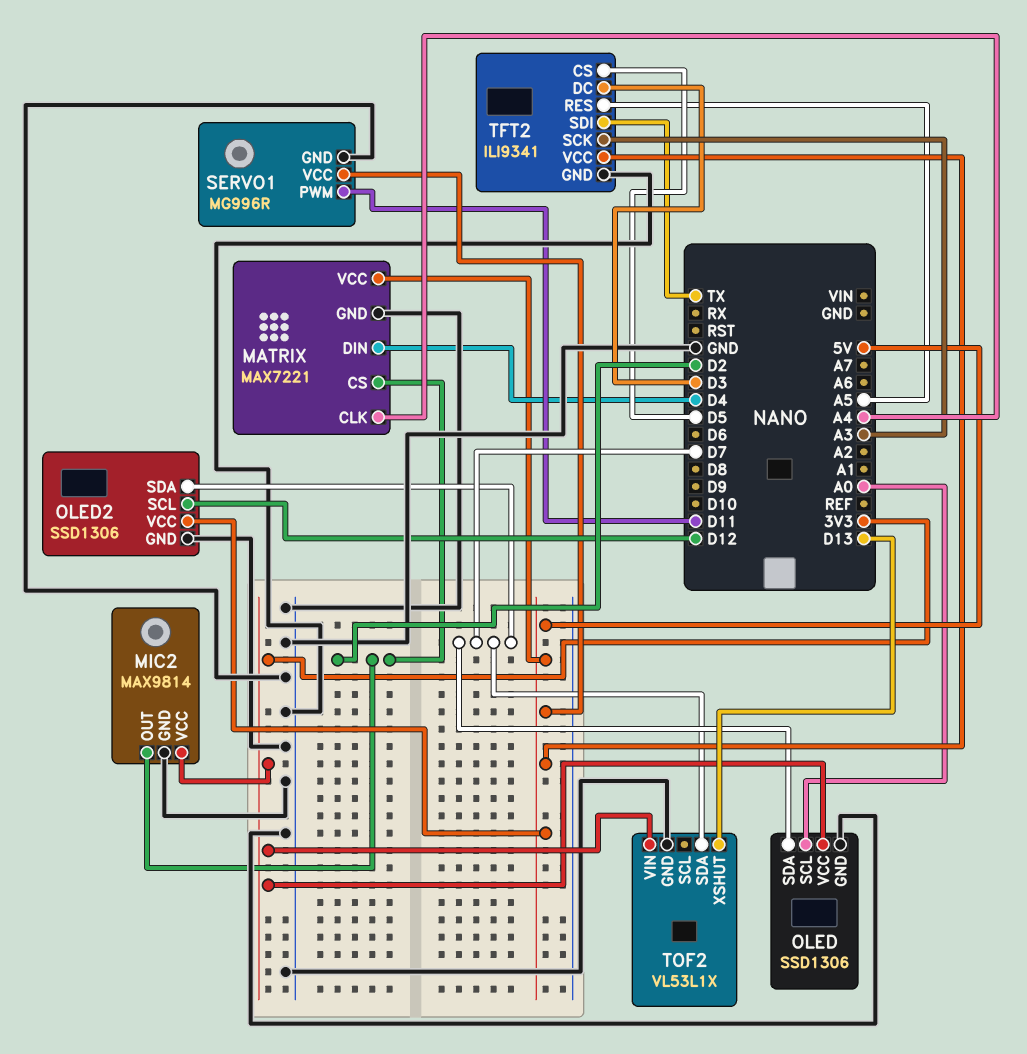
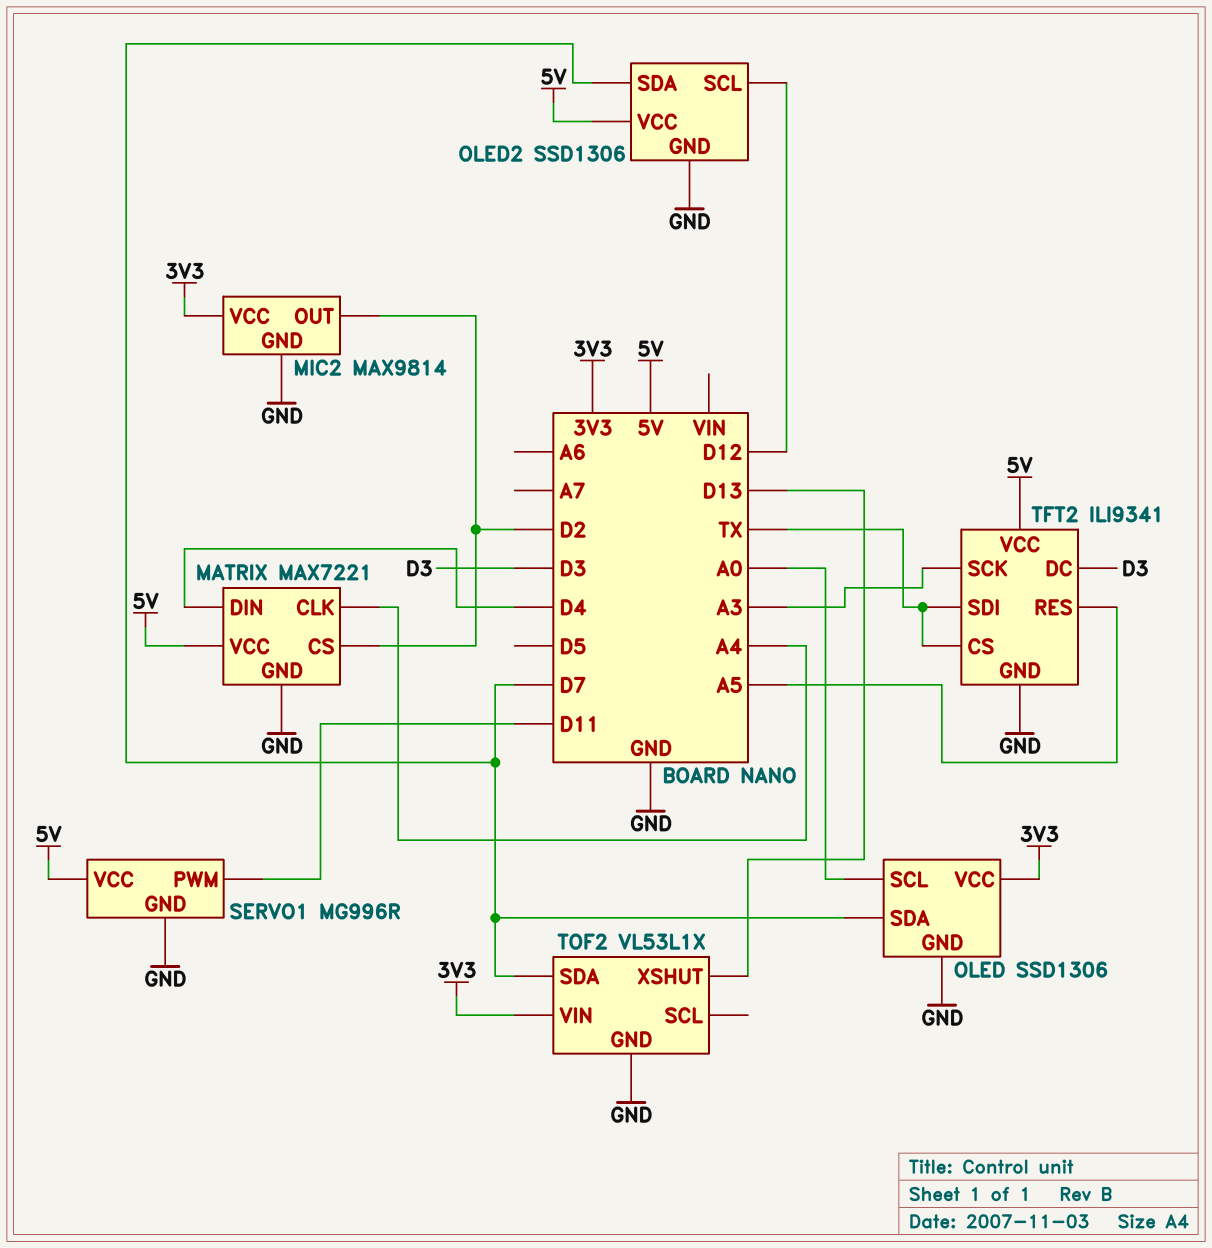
TFT2 pin CS: D5 -> TX

